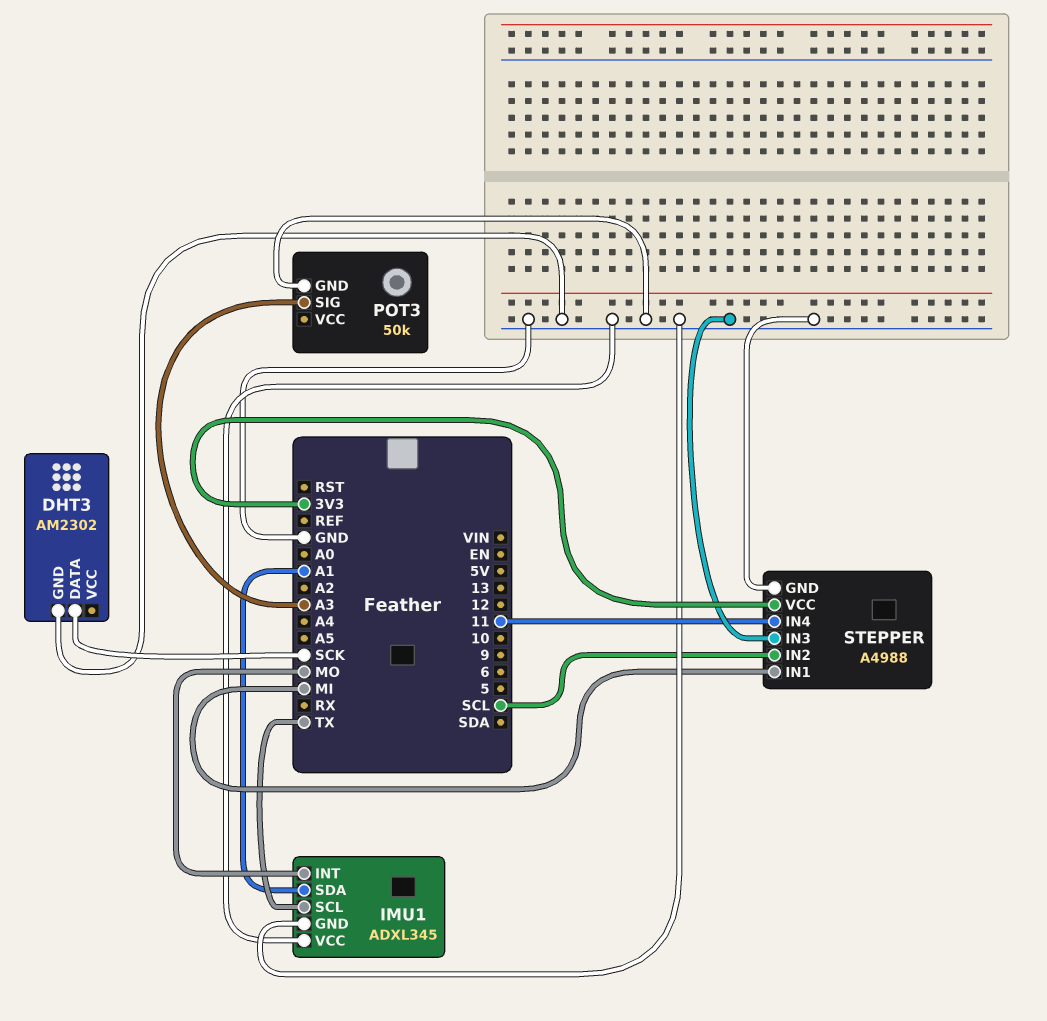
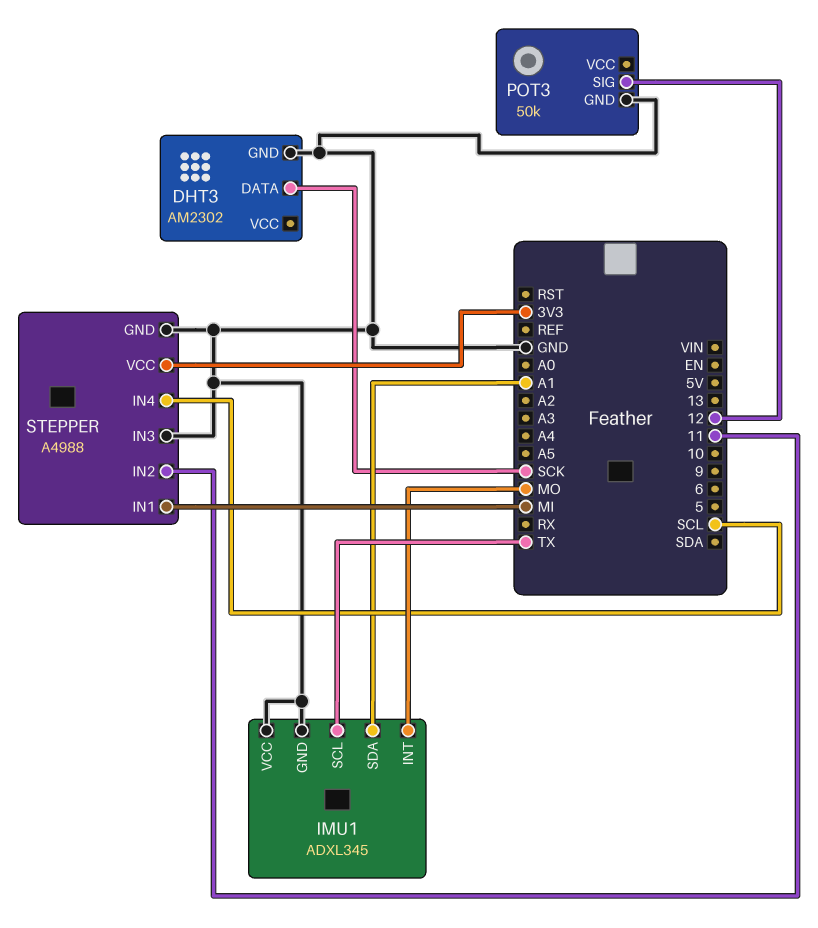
POT3 pin SIG: A3 -> 12
STEPPER pin IN2: SCL -> 11
STEPPER pin IN4: 11 -> SCL

